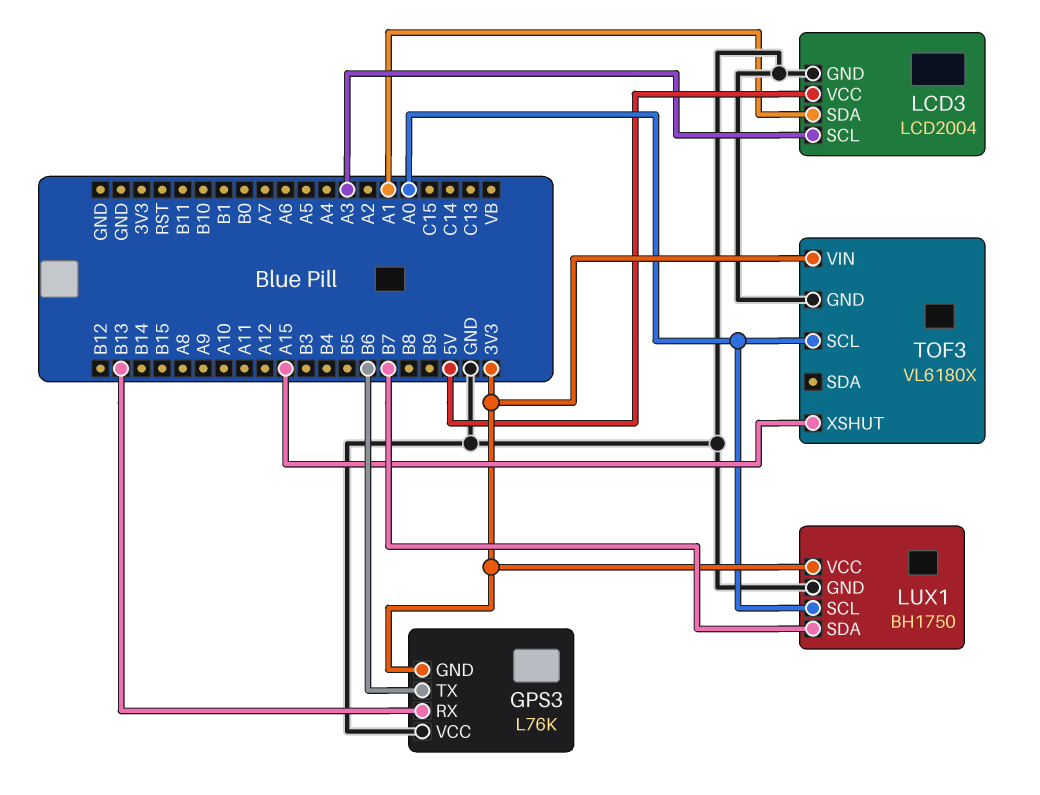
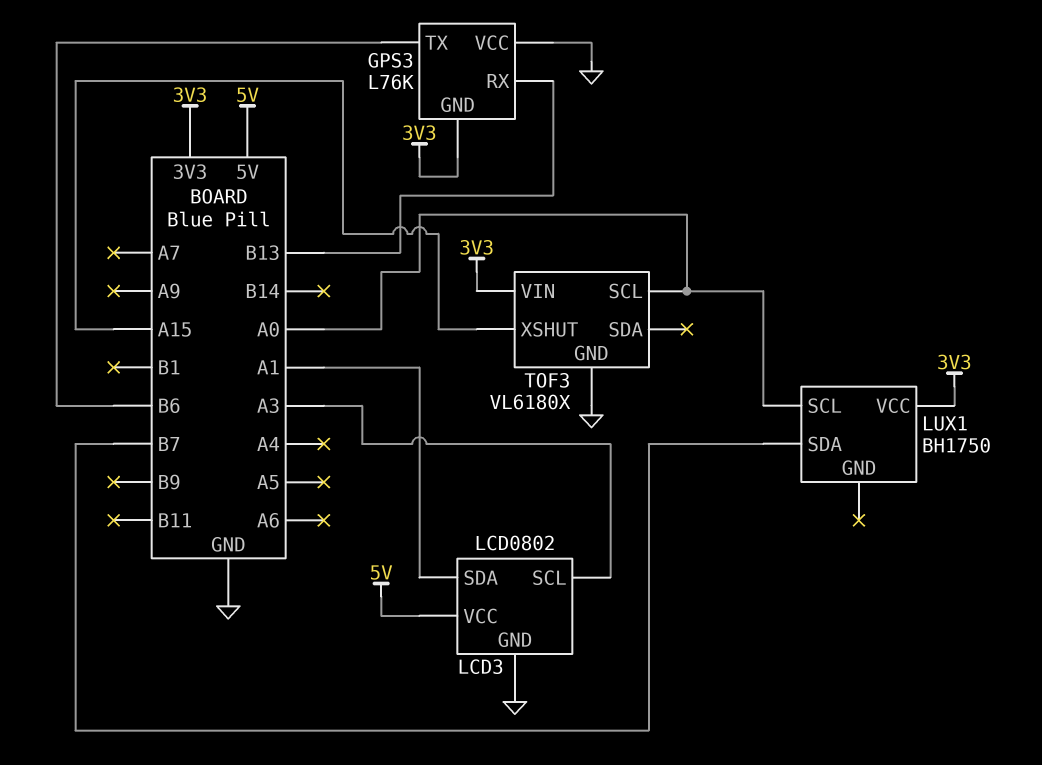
LCD3: LCD2004 -> LCD0802
LUX1 pin GND: GND -> none

